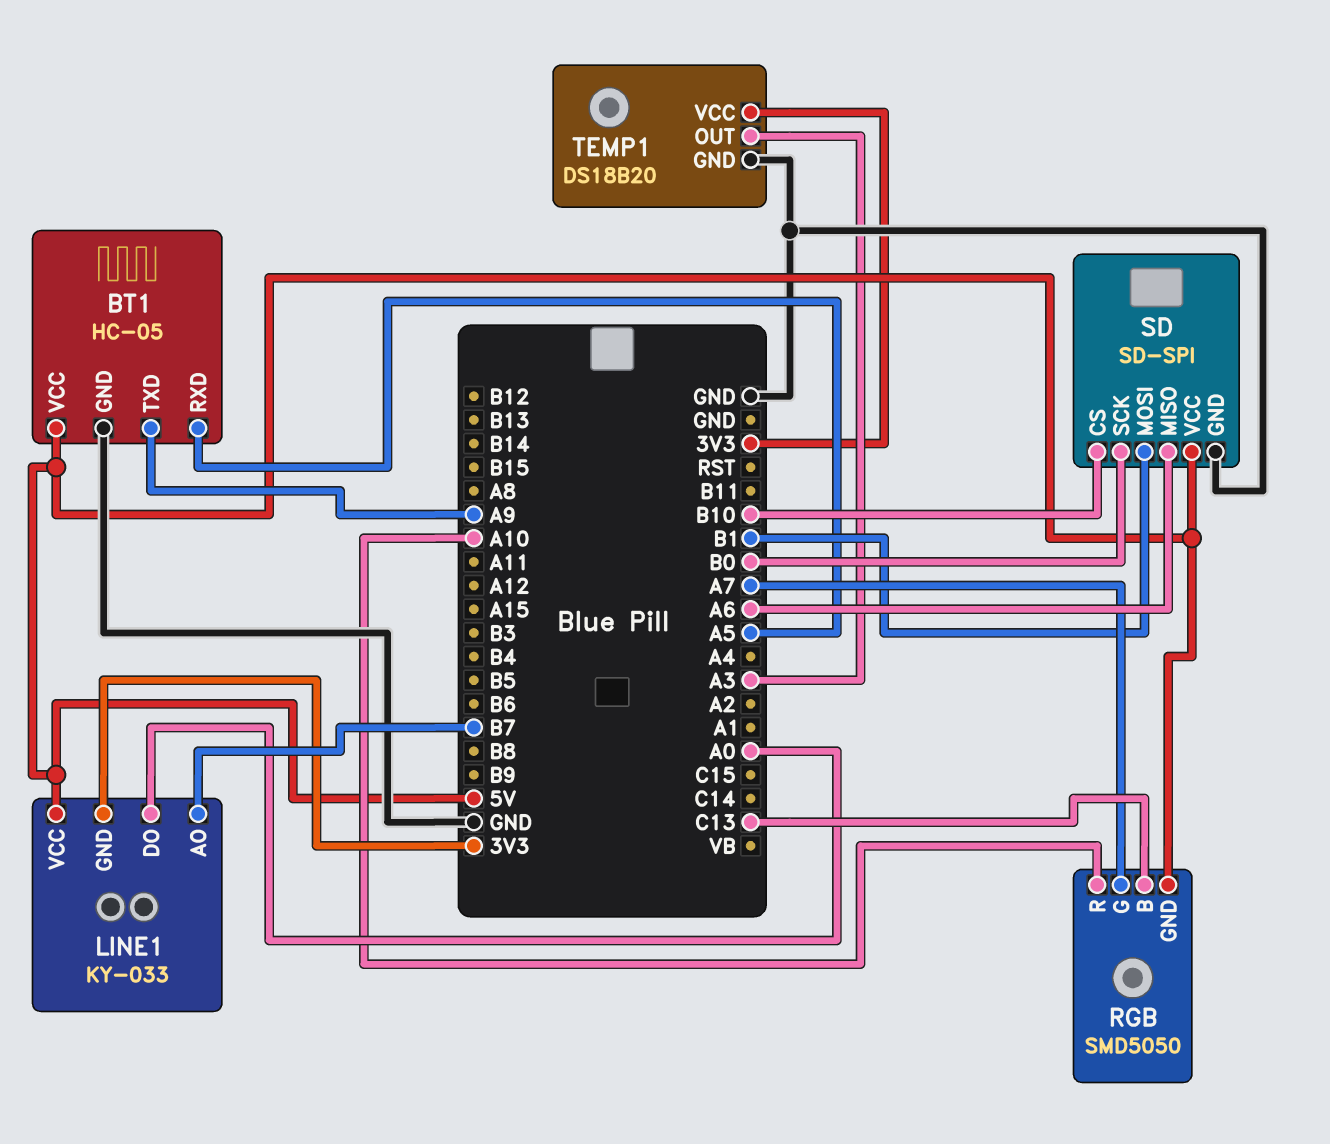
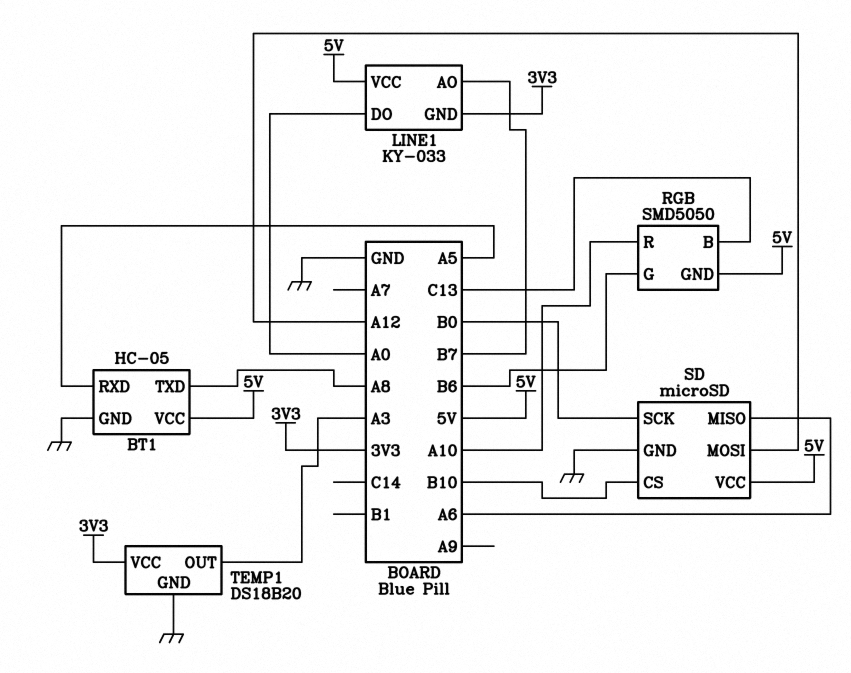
BT1 pin TXD: A9 -> A8
RGB pin G: A7 -> B6
SD: SD-SPI -> microSD
SD pin MOSI: B1 -> A12

